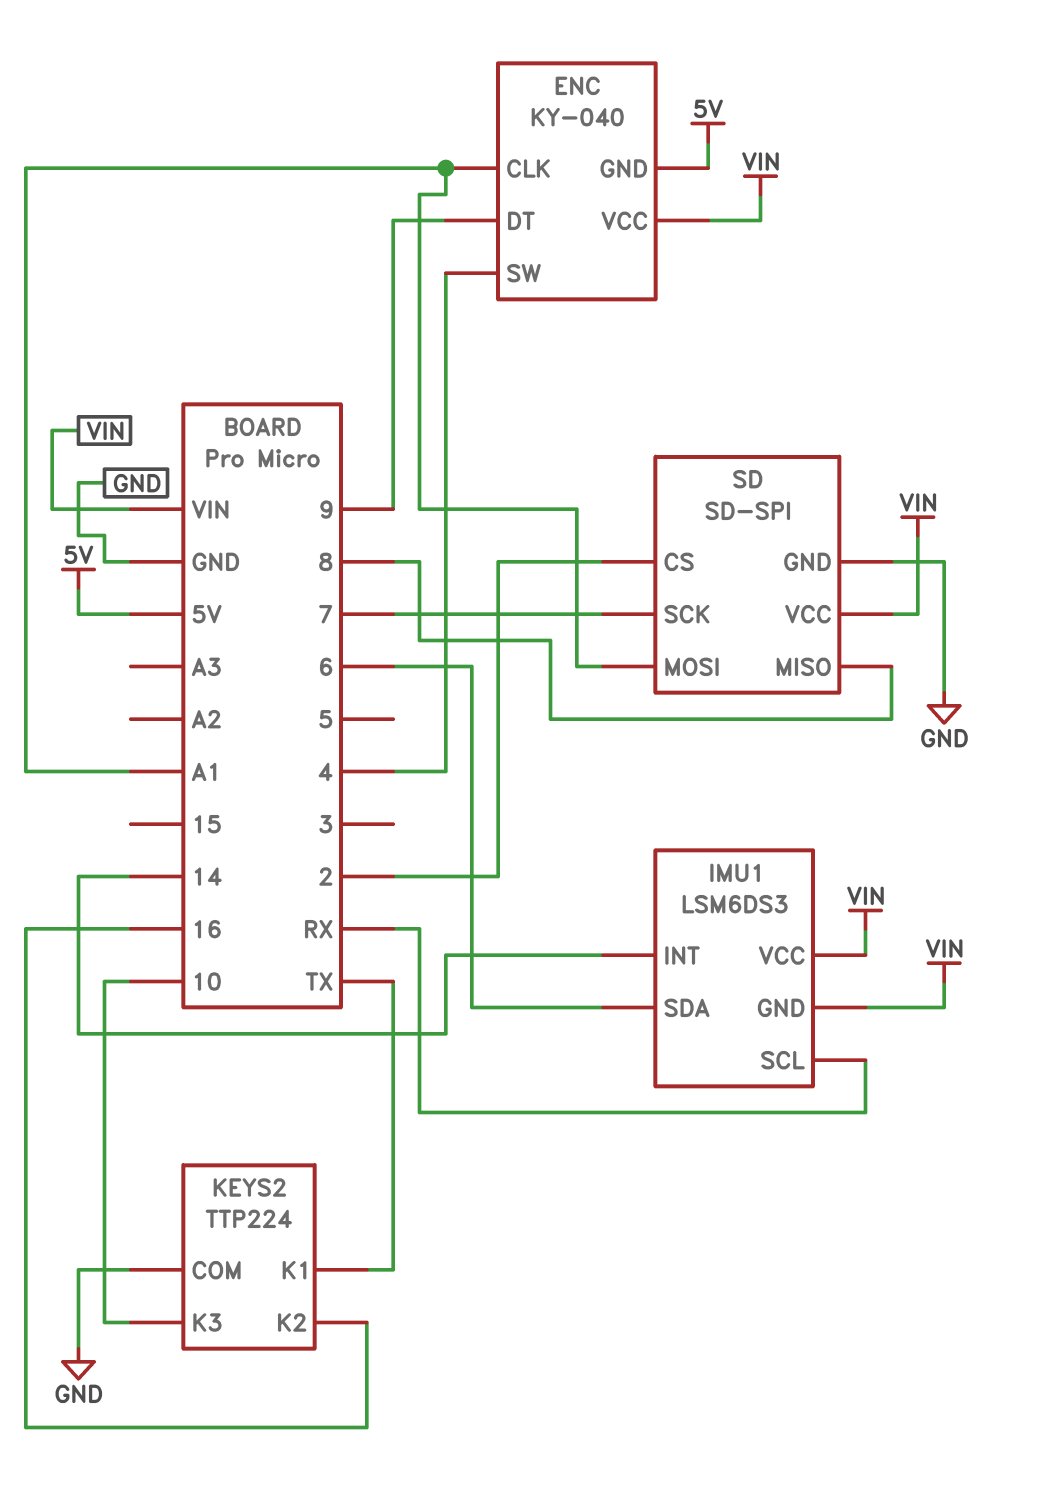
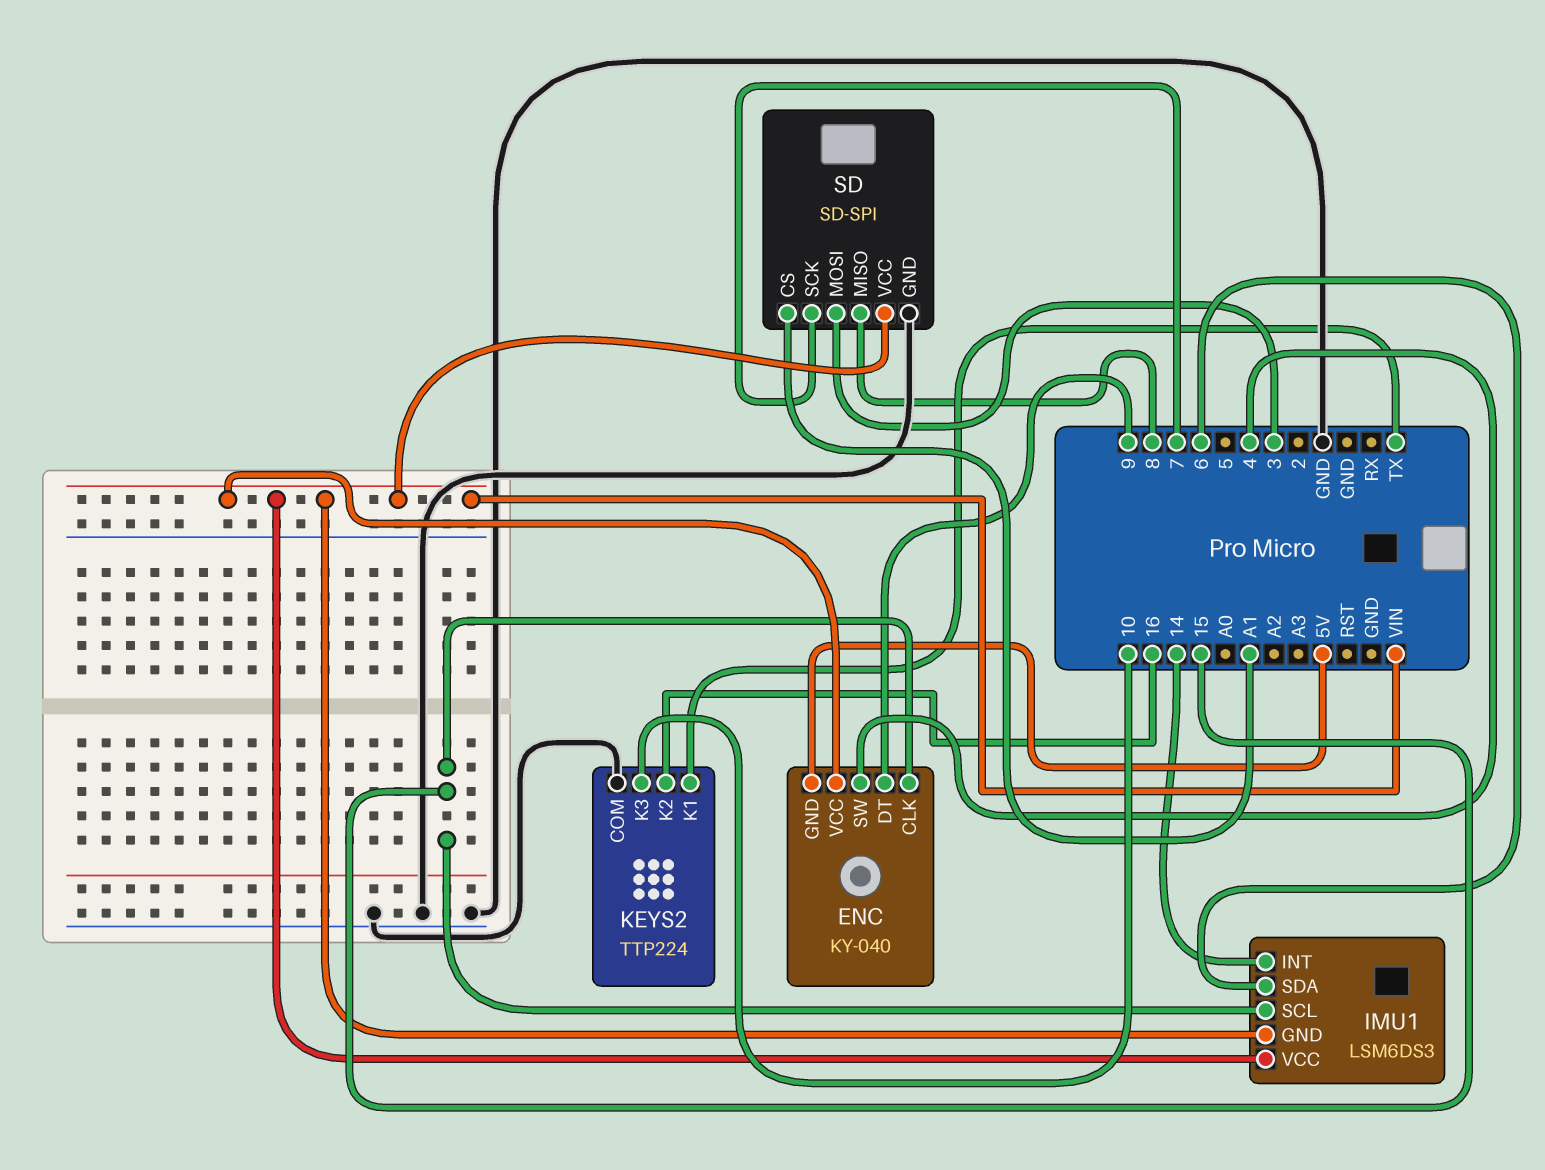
ENC pin CLK: A1 -> 15
IMU1 pin SCL: RX -> 15
SD pin CS: 2 -> A1
SD pin MOSI: A1 -> 3

